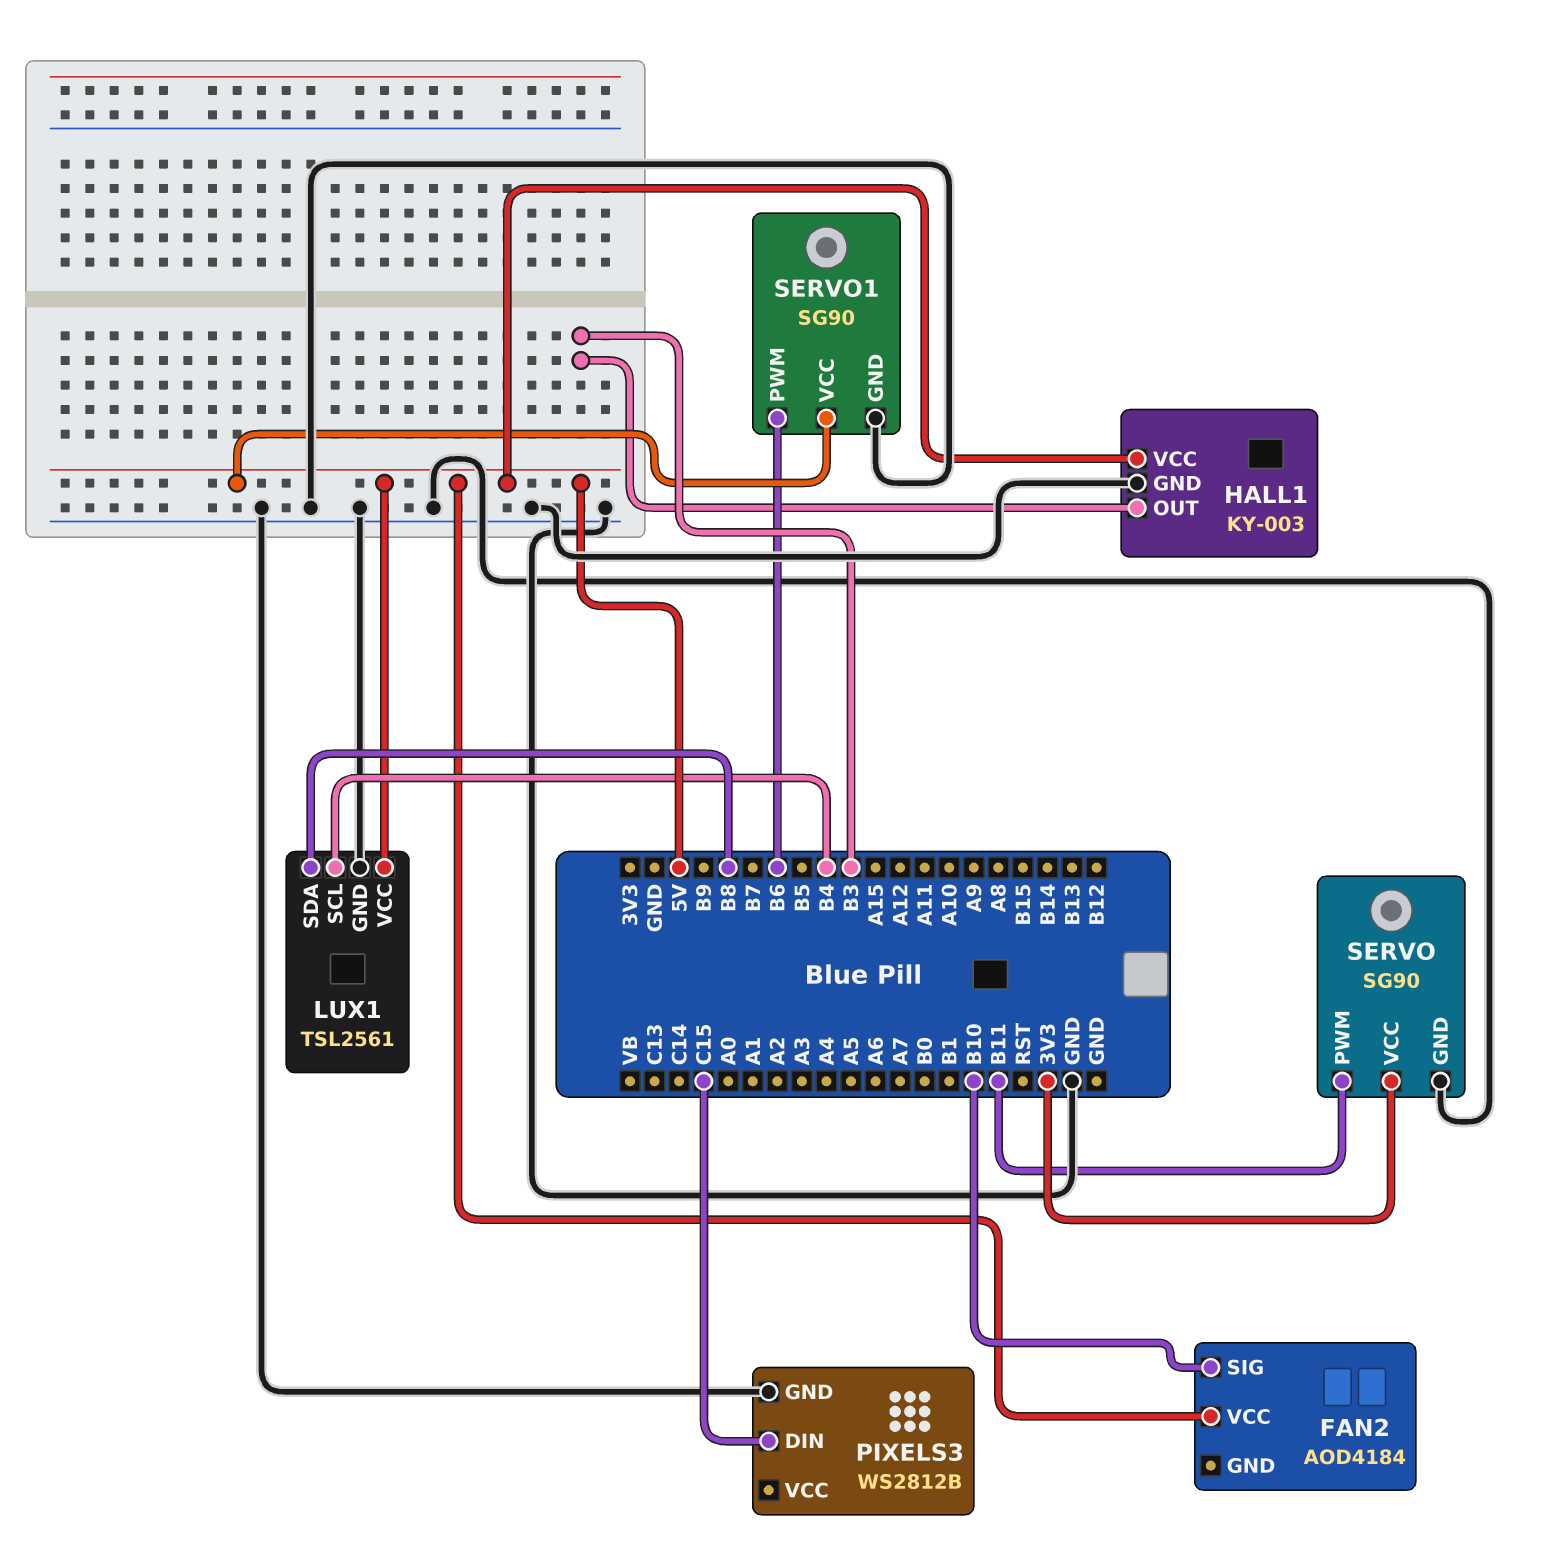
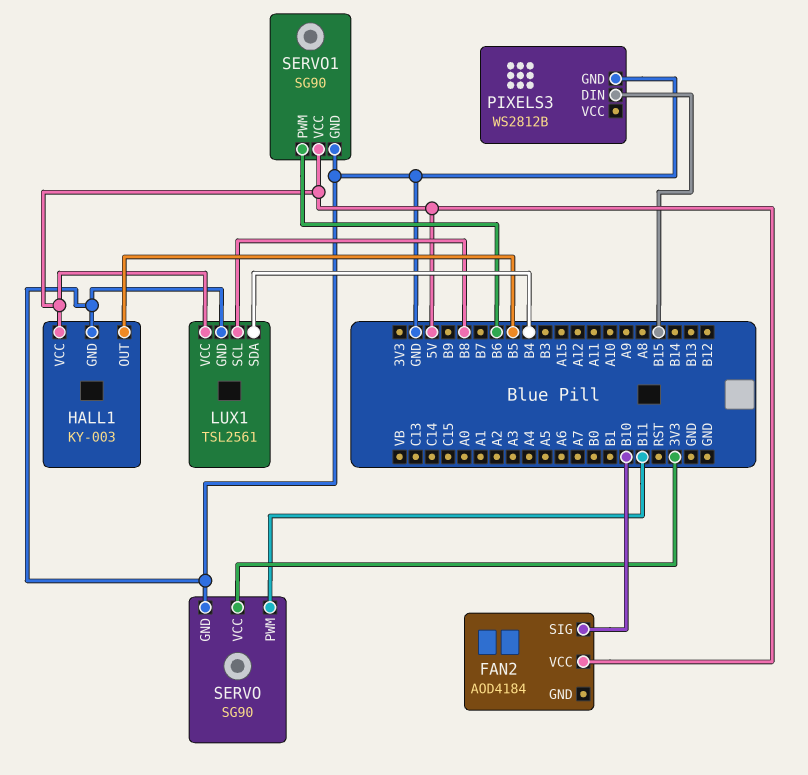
HALL1 pin OUT: B3 -> B5
LUX1 pin SCL: B4 -> B8
LUX1 pin SDA: B8 -> B4
PIXELS3 pin DIN: C15 -> B15

